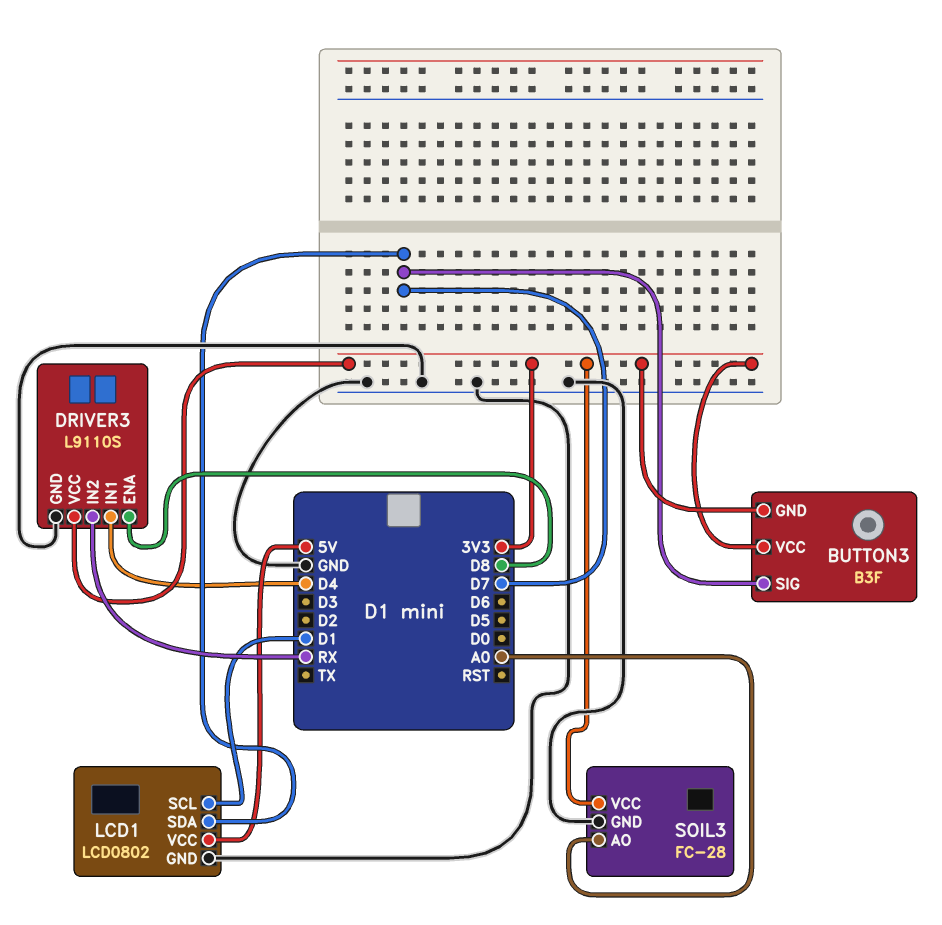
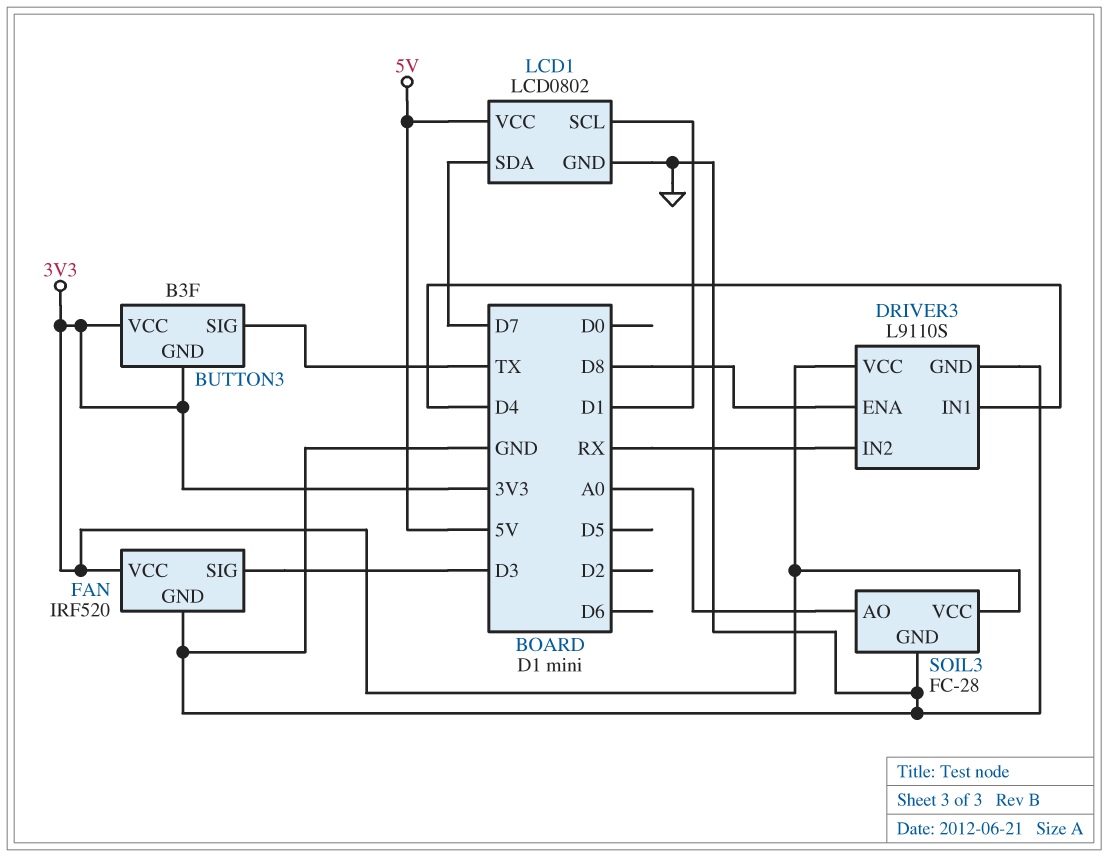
BUTTON3 pin SIG: D7 -> TX
FAN: none -> IRF520
FAN pin GND: none -> GND
FAN pin SIG: none -> D3
FAN pin VCC: none -> 3V3

